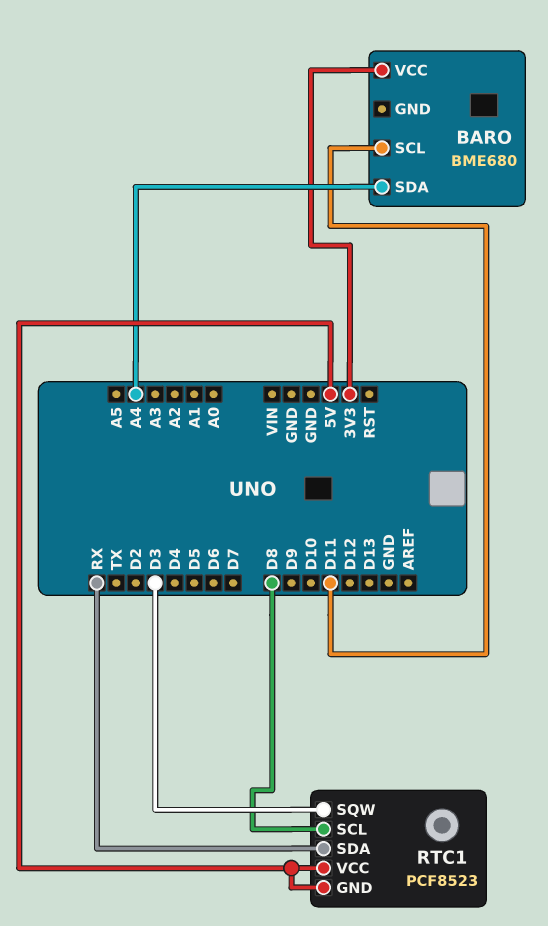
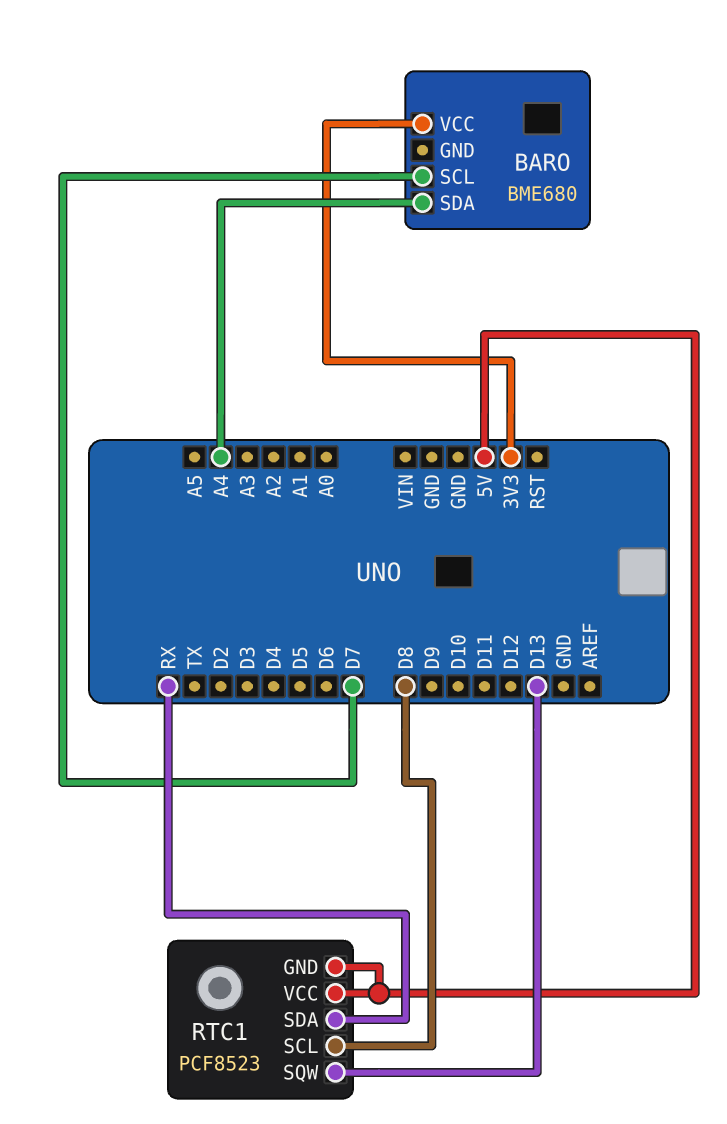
BARO pin SCL: D11 -> D7
RTC1 pin SQW: D3 -> D13

